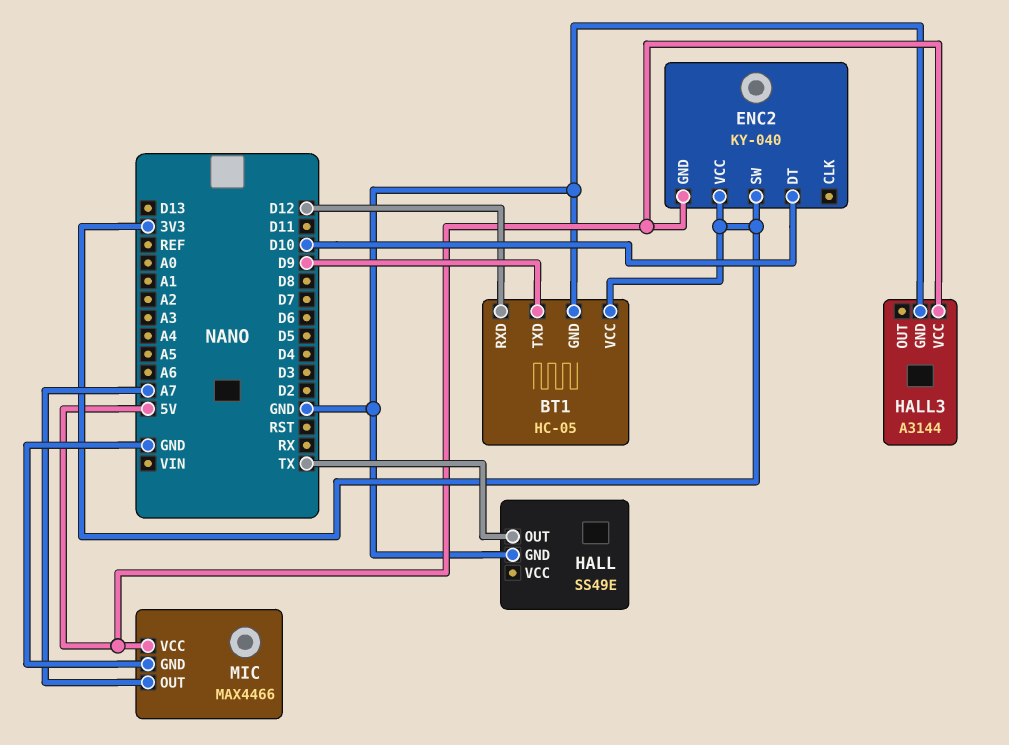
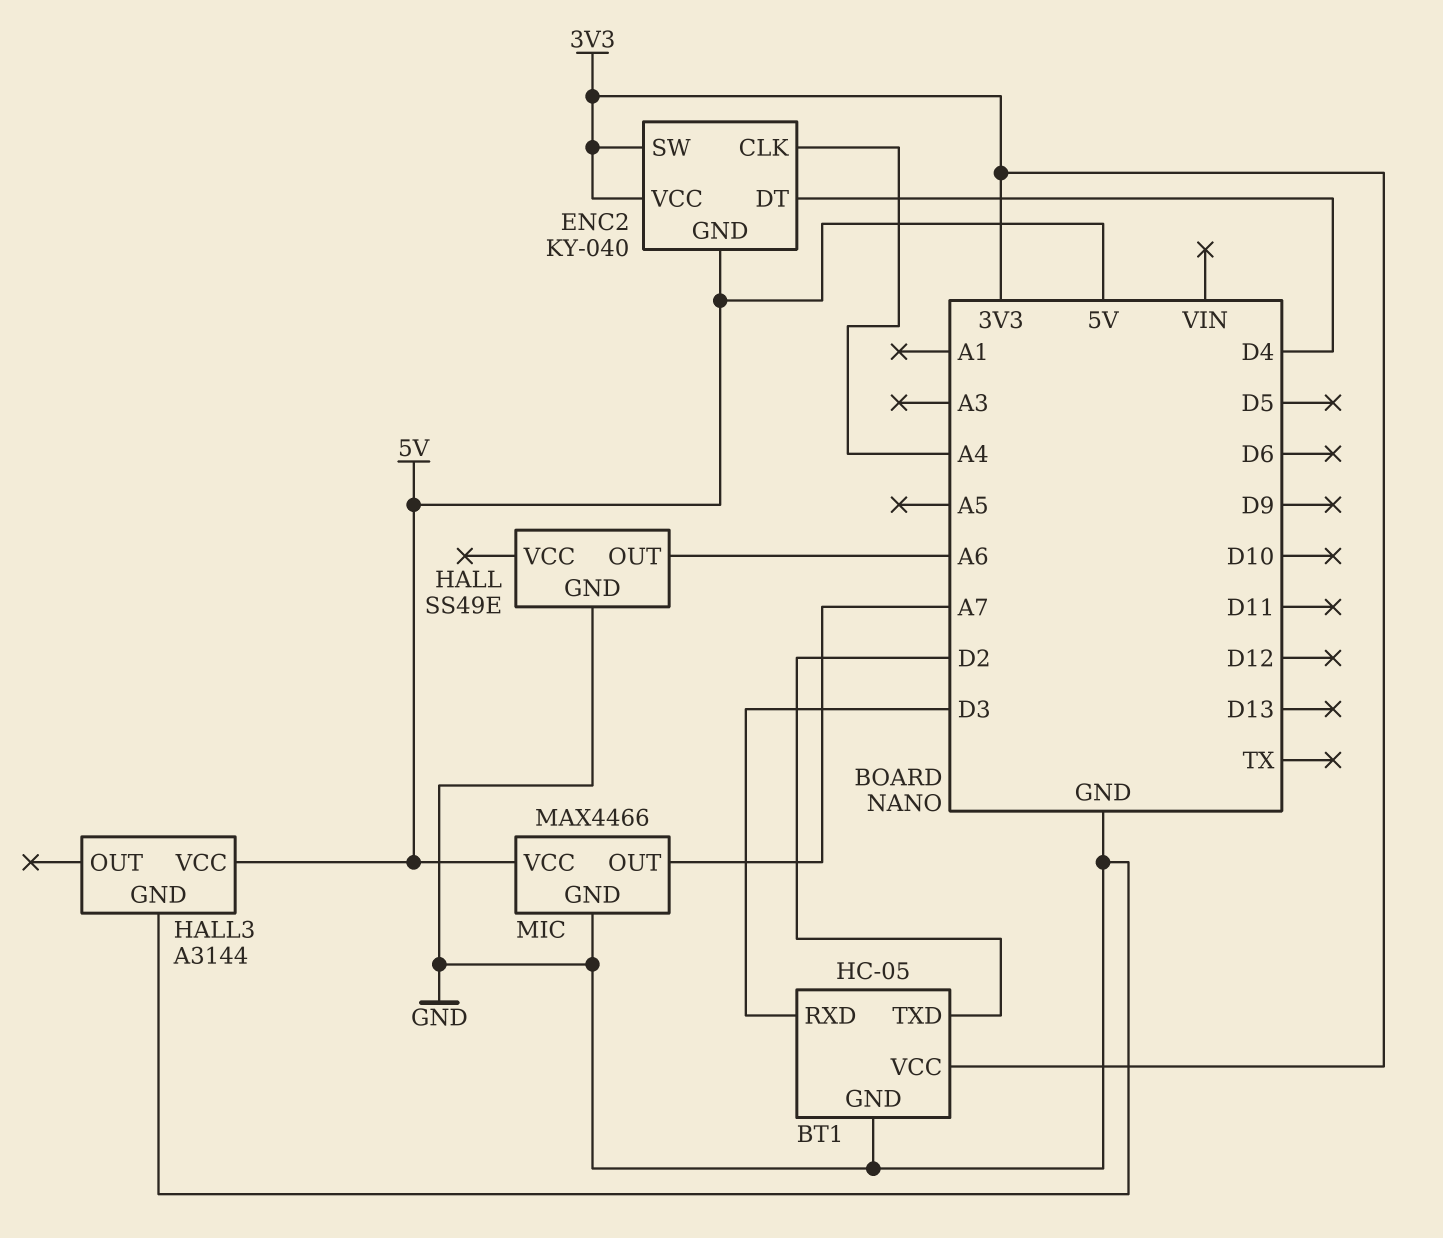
BT1 pin RXD: D12 -> D3
BT1 pin TXD: D9 -> D2
ENC2 pin CLK: none -> A4
ENC2 pin DT: D10 -> D4
HALL pin OUT: TX -> A6

